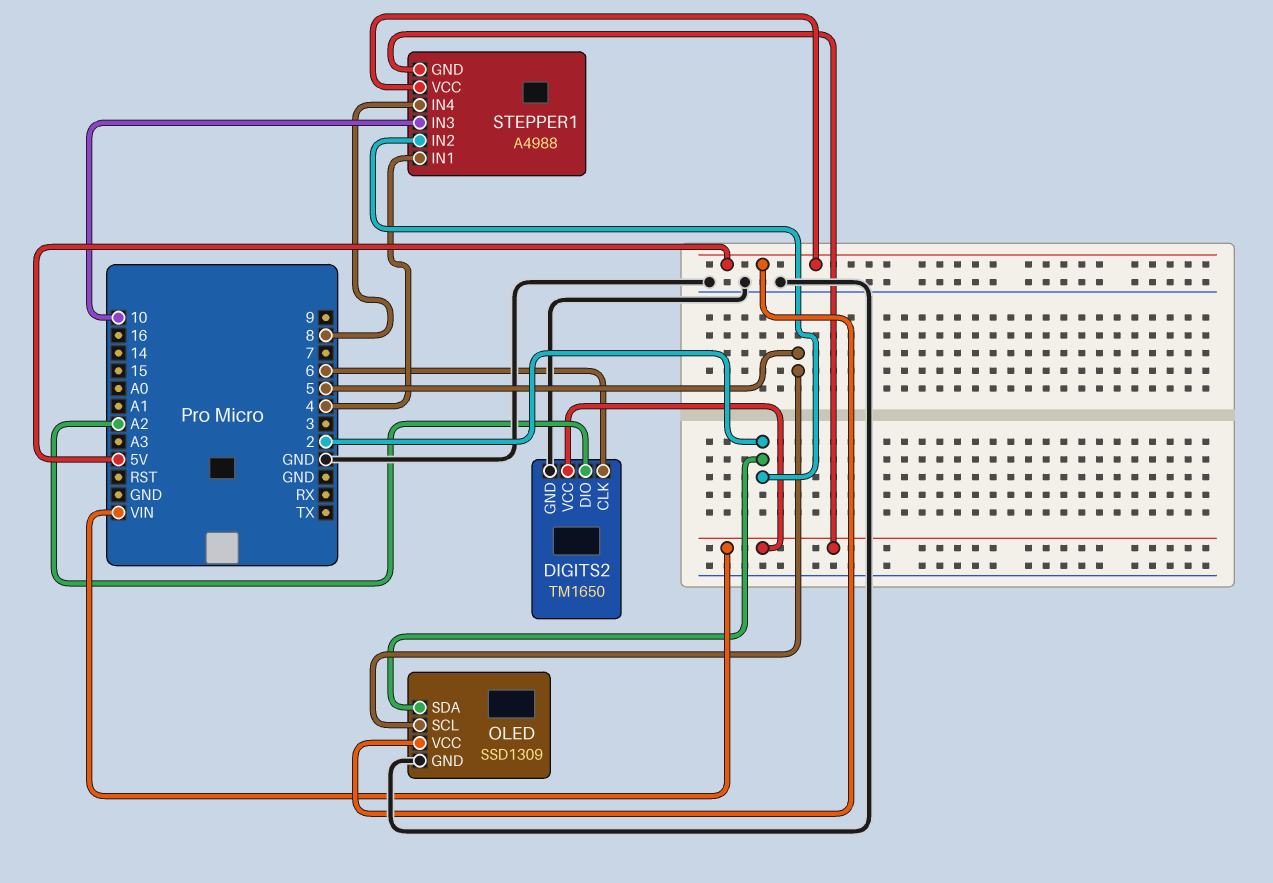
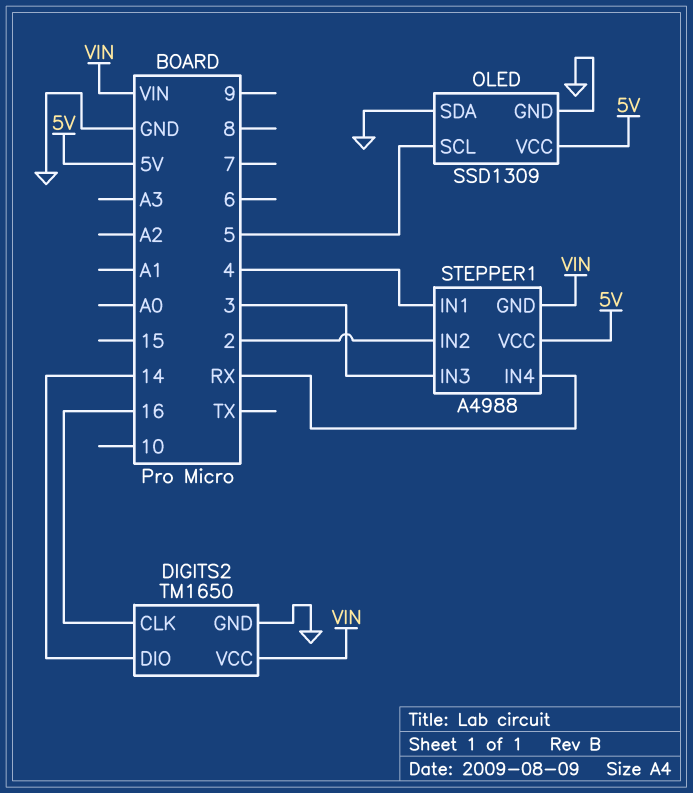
DIGITS2 pin CLK: 6 -> 16
DIGITS2 pin DIO: A2 -> 14
OLED pin SDA: 2 -> GND
STEPPER1 pin IN3: 10 -> 3
STEPPER1 pin IN4: 8 -> RX

